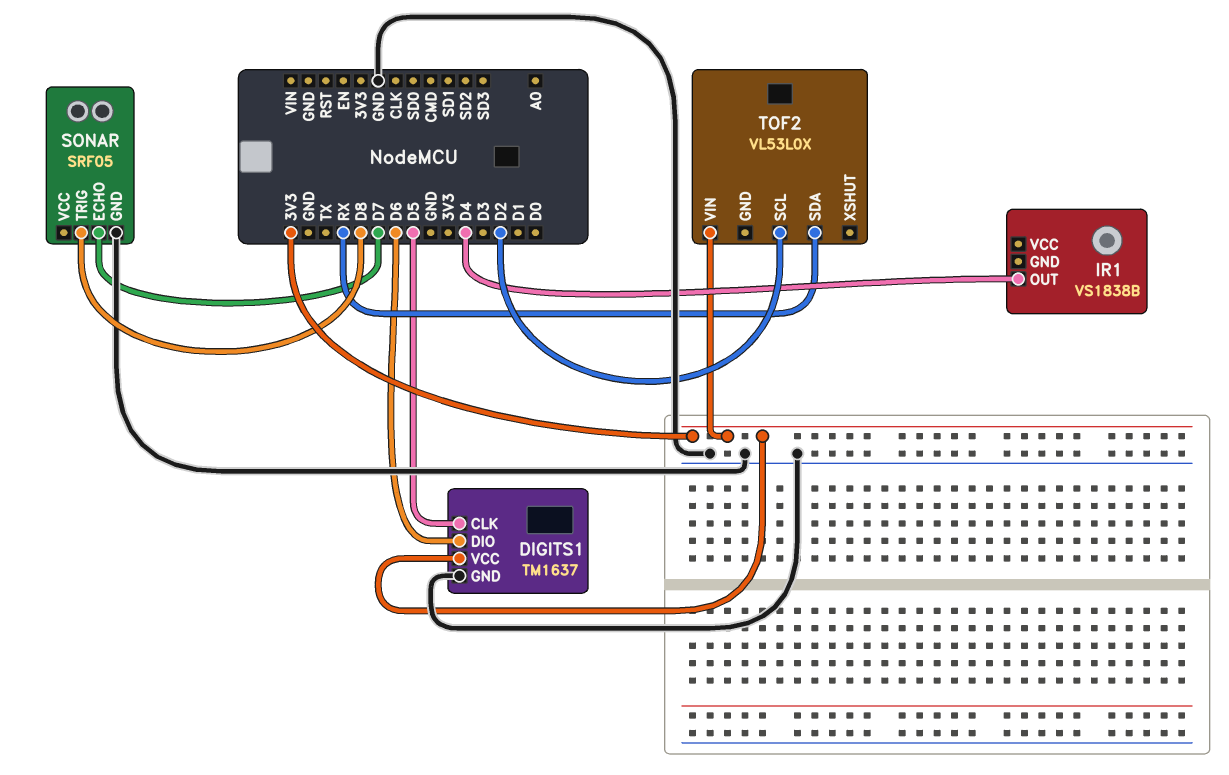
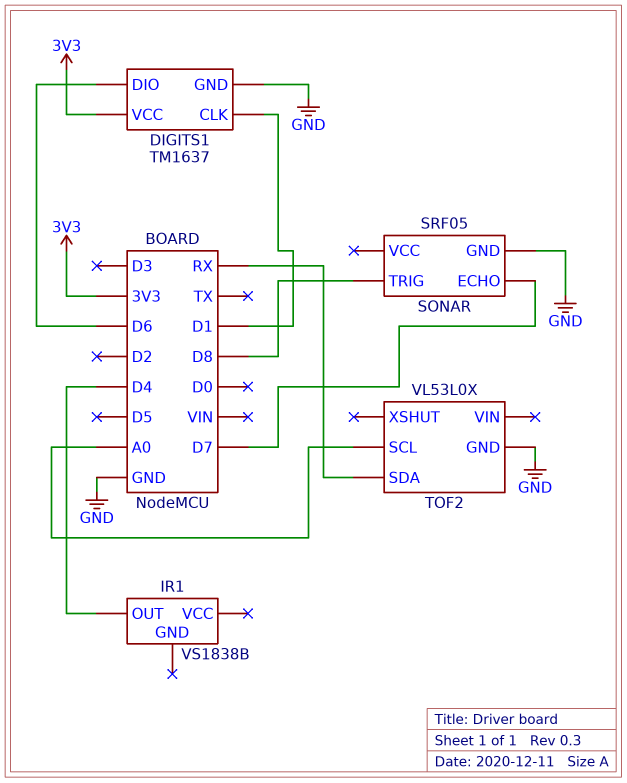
DIGITS1 pin CLK: D5 -> D1
TOF2 pin GND: none -> GND
TOF2 pin SCL: D2 -> A0
TOF2 pin VIN: 3V3 -> none

